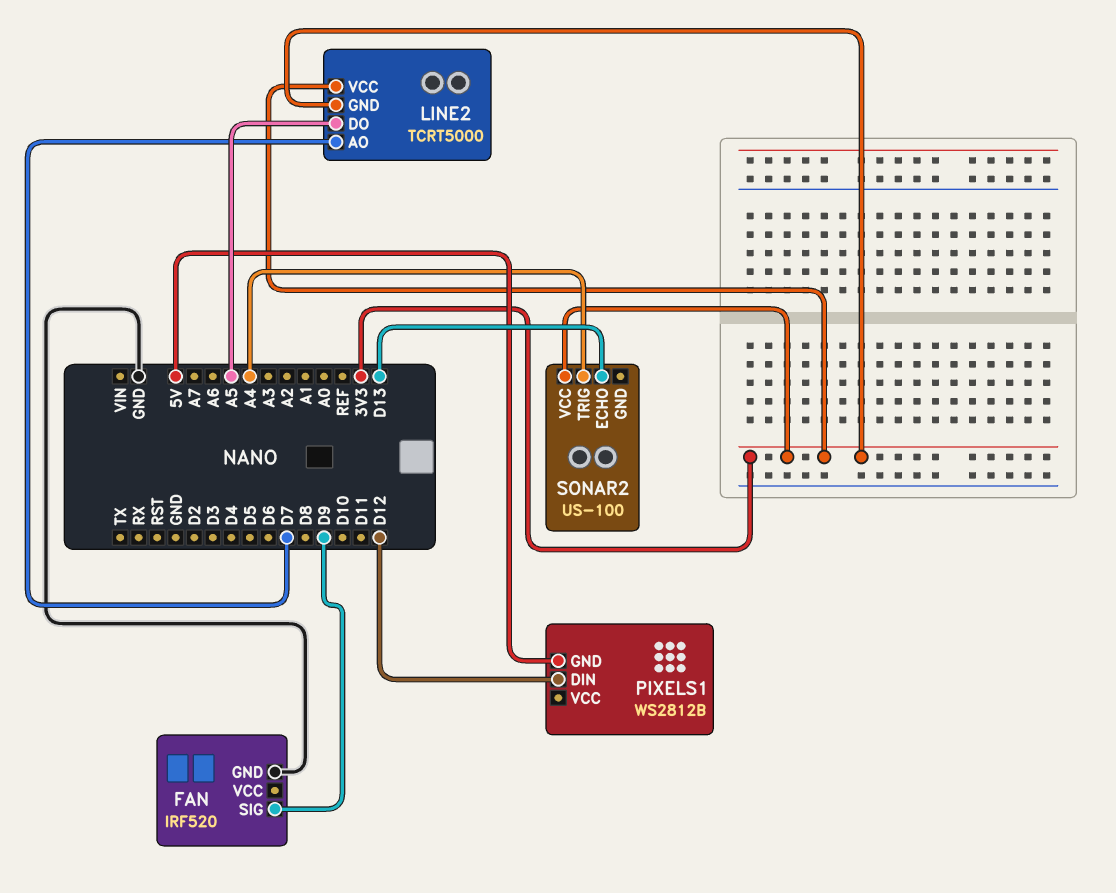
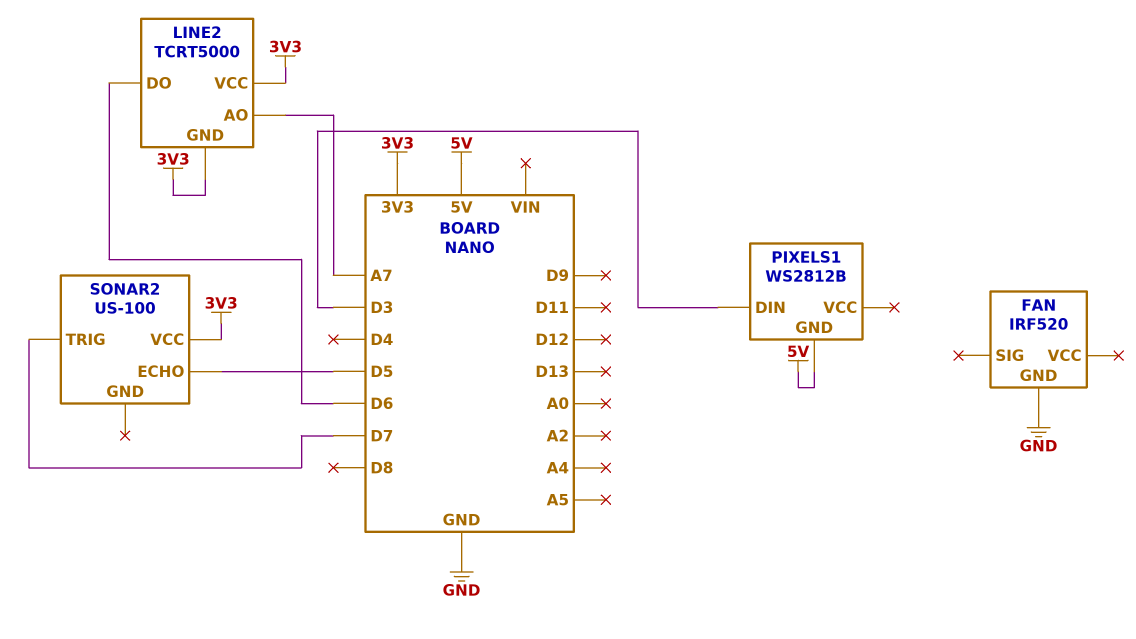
FAN pin SIG: D9 -> none
LINE2 pin AO: D7 -> A7
LINE2 pin DO: A5 -> D6
PIXELS1 pin DIN: D12 -> D3
SONAR2 pin ECHO: D13 -> D5
SONAR2 pin TRIG: A4 -> D7

